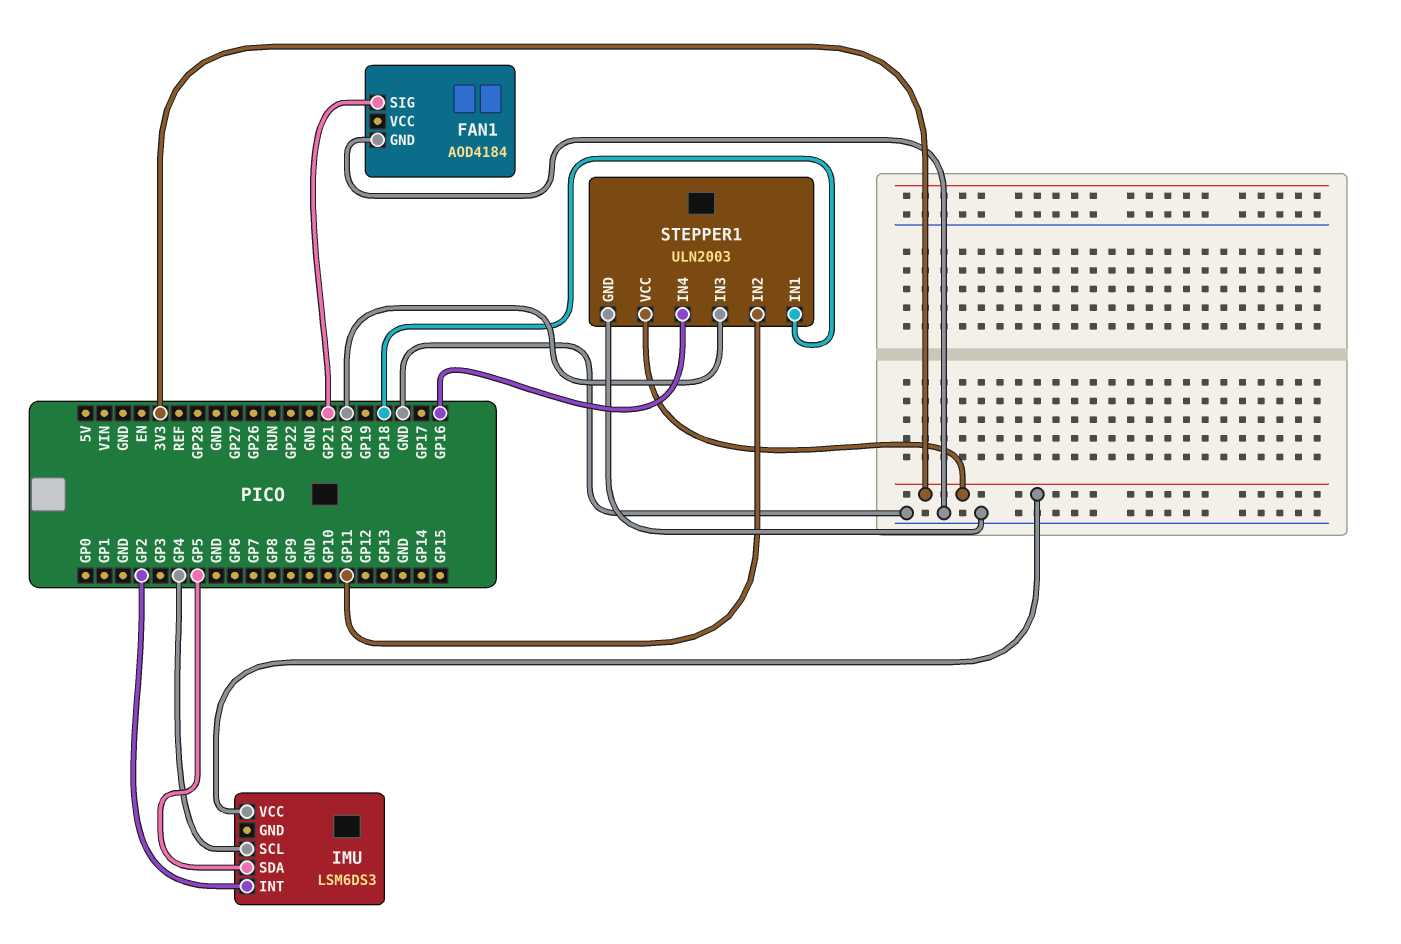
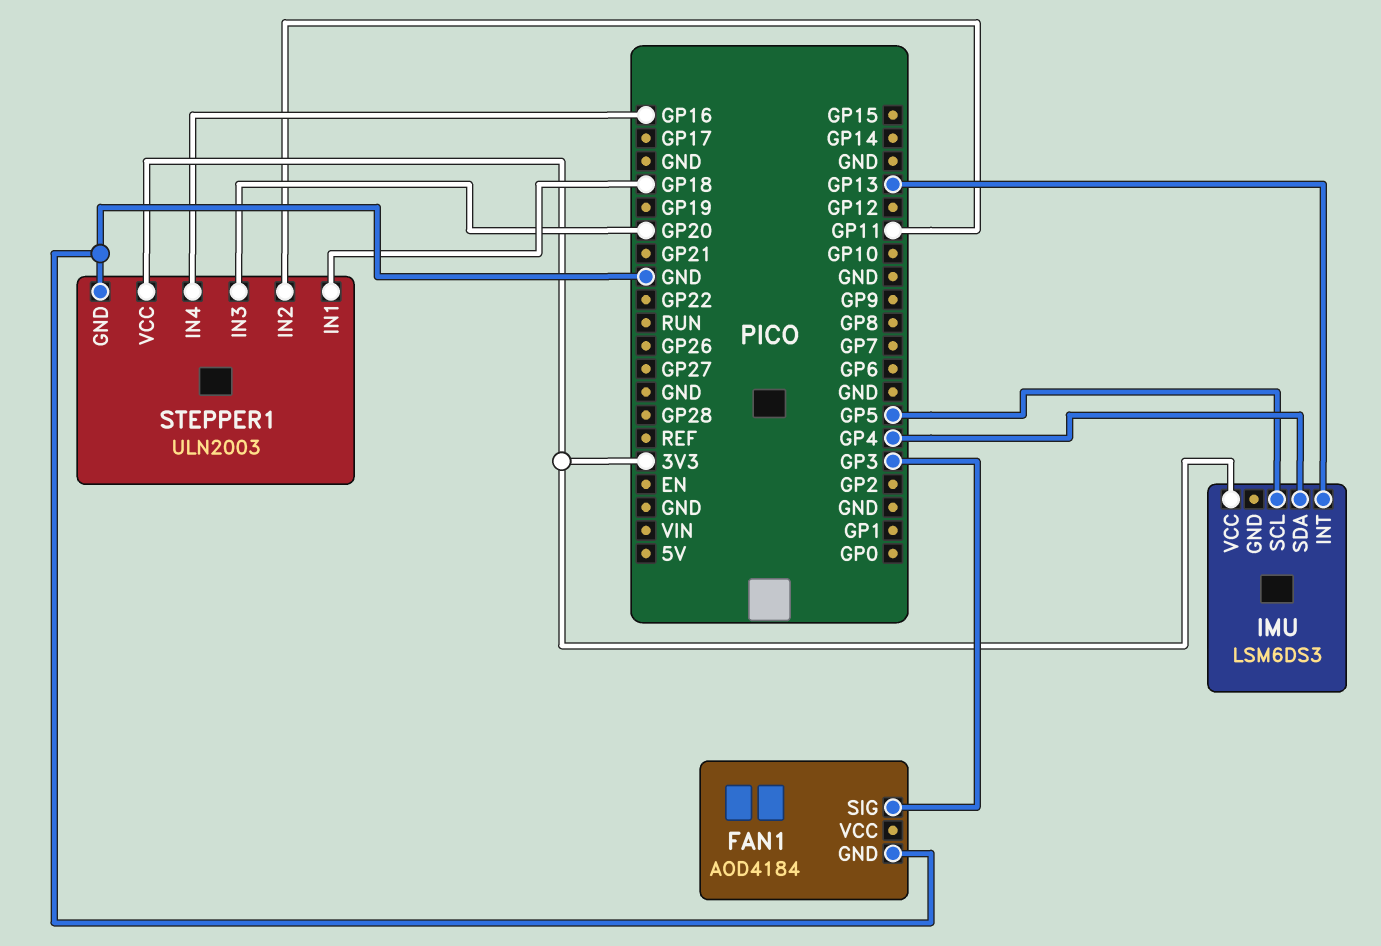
FAN1 pin SIG: GP21 -> GP3
IMU pin INT: GP2 -> GP13
IMU pin SCL: GP4 -> GP5
IMU pin SDA: GP5 -> GP4

